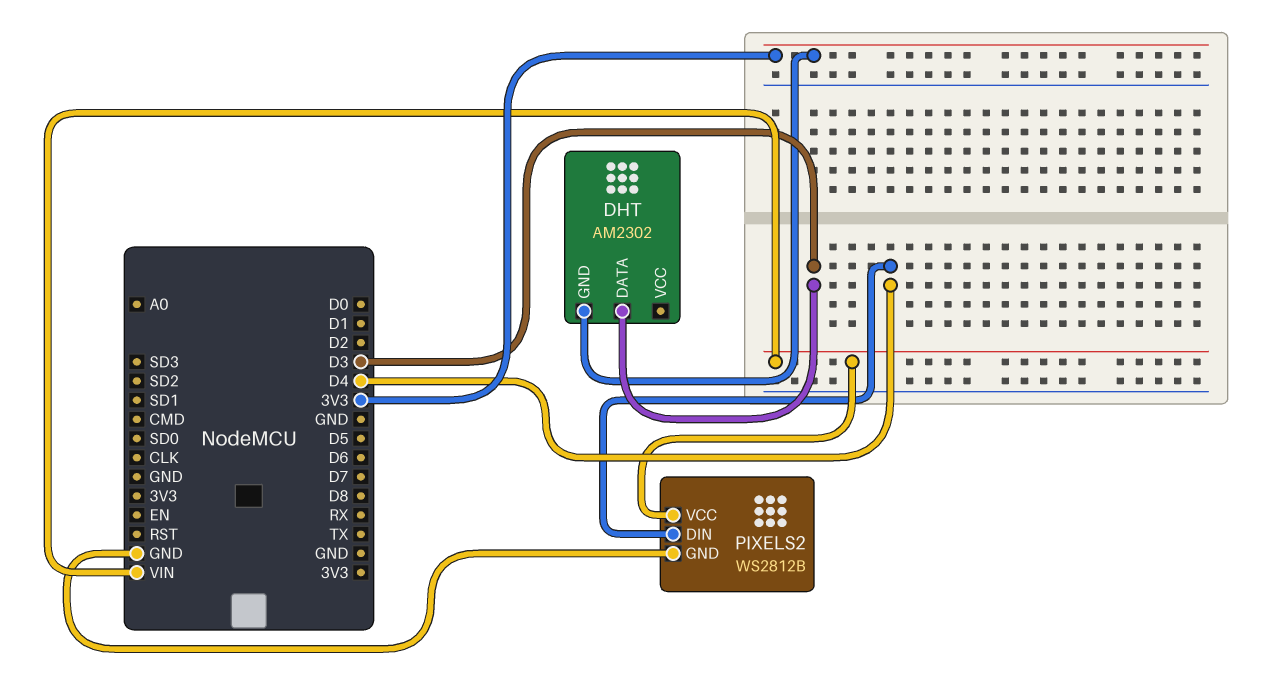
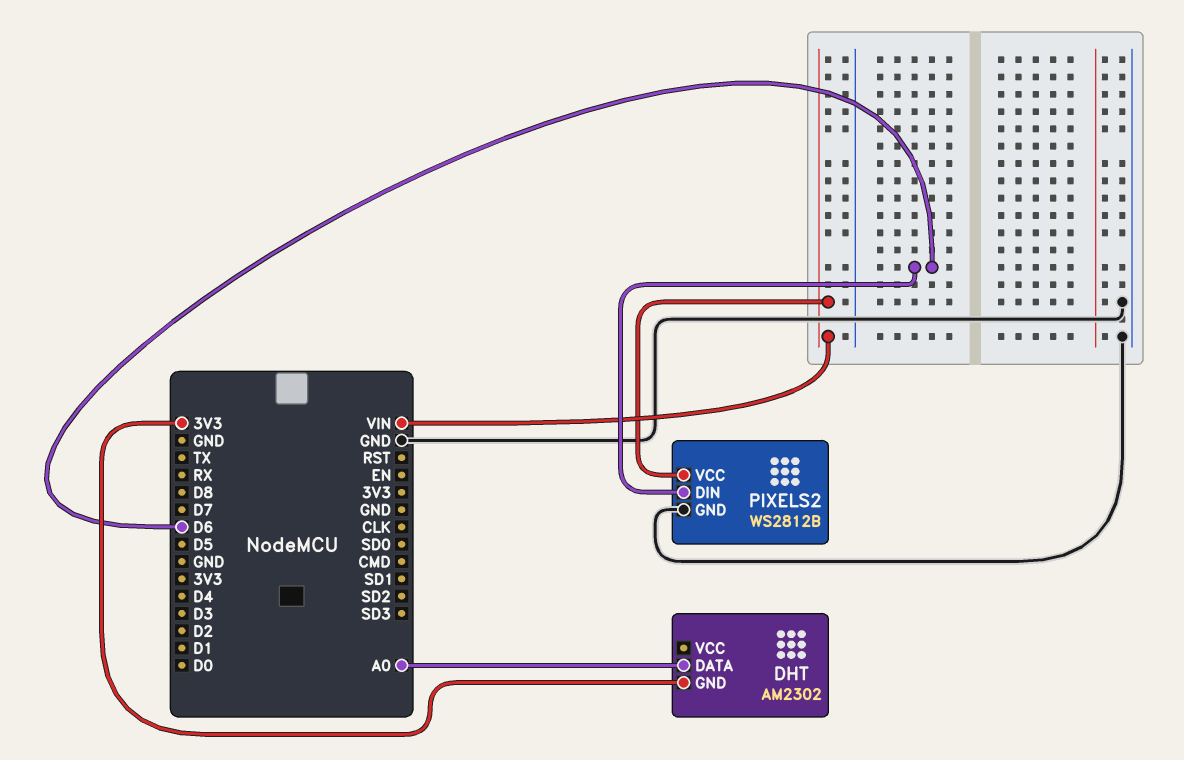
DHT pin DATA: D3 -> A0
PIXELS2 pin DIN: D4 -> D6

